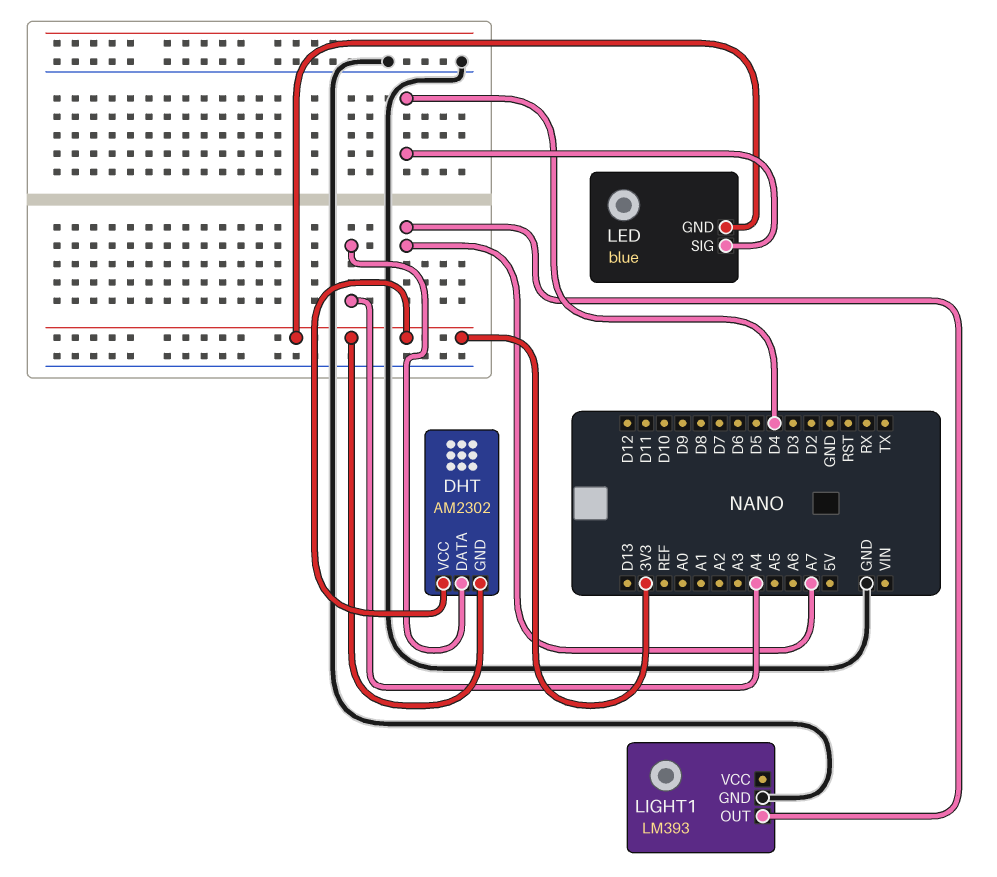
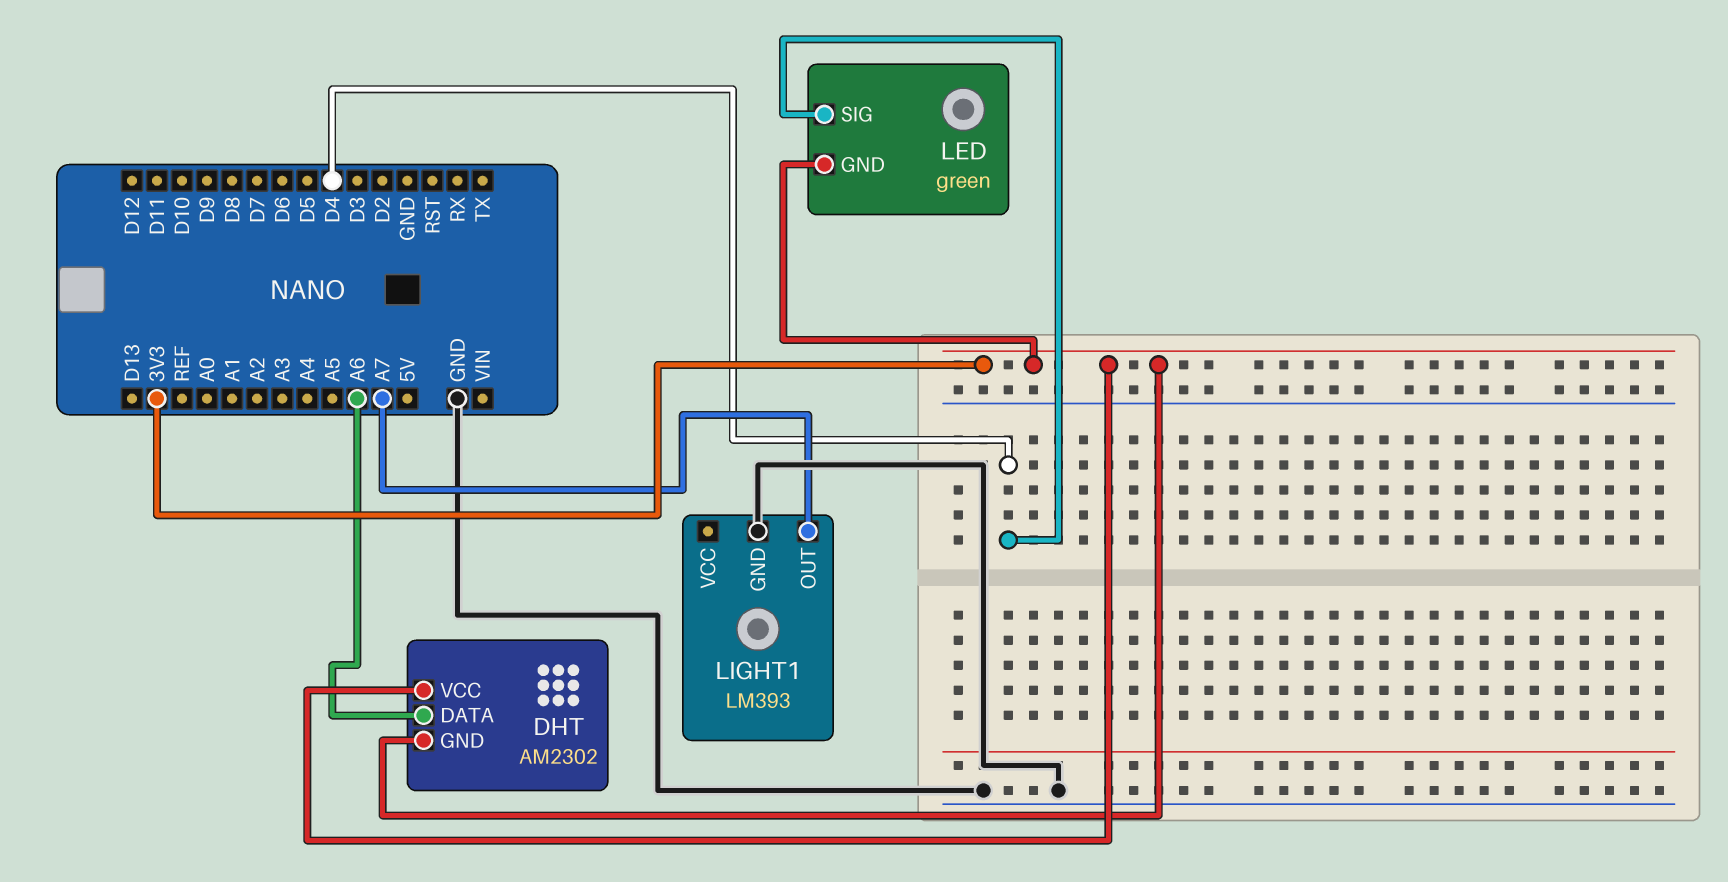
DHT pin DATA: A4 -> A6
LED: blue -> green

